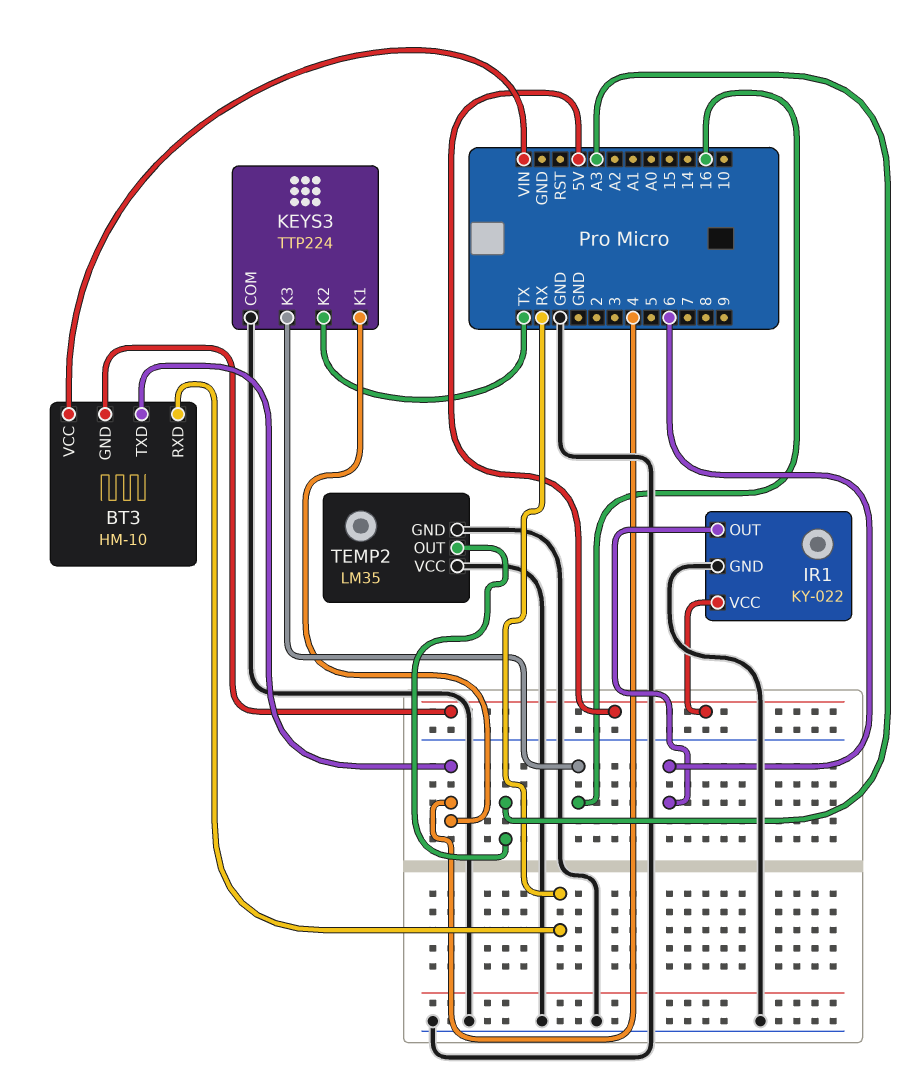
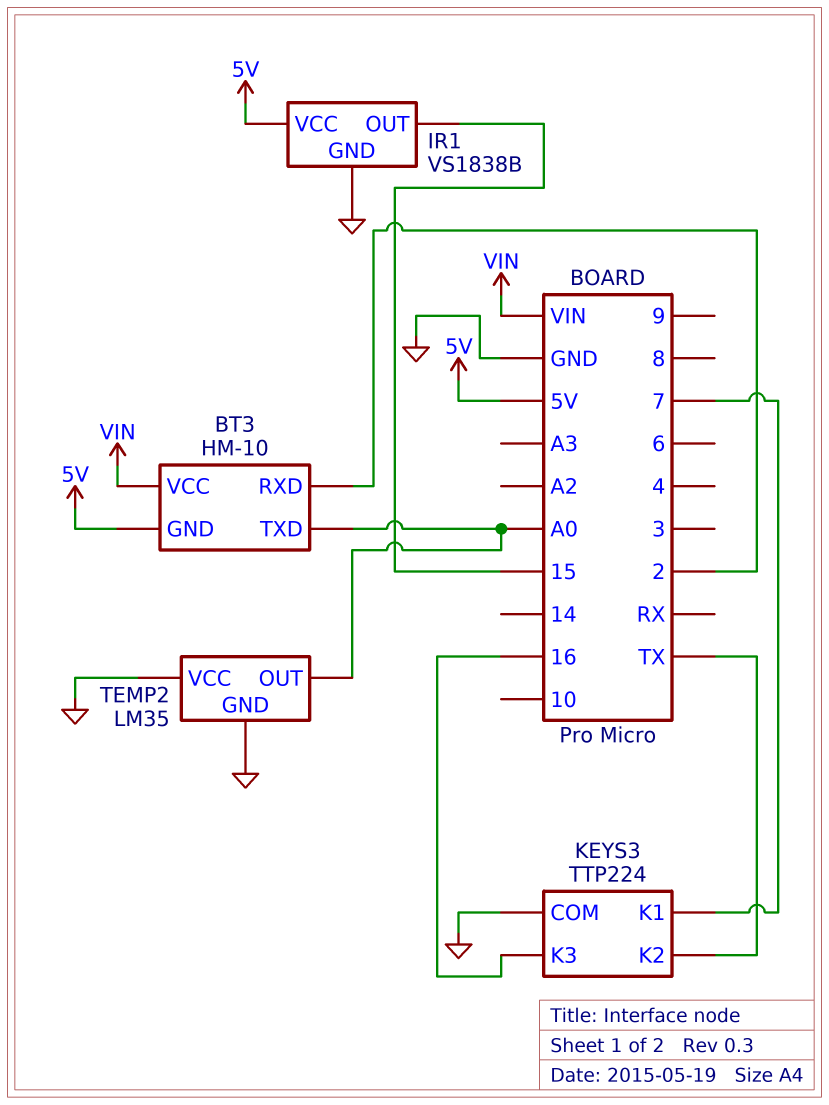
BT3 pin RXD: RX -> 2
BT3 pin TXD: 4 -> A0
IR1: KY-022 -> VS1838B
IR1 pin OUT: 6 -> 15
KEYS3 pin K1: 4 -> 7
TEMP2 pin OUT: A3 -> A0

